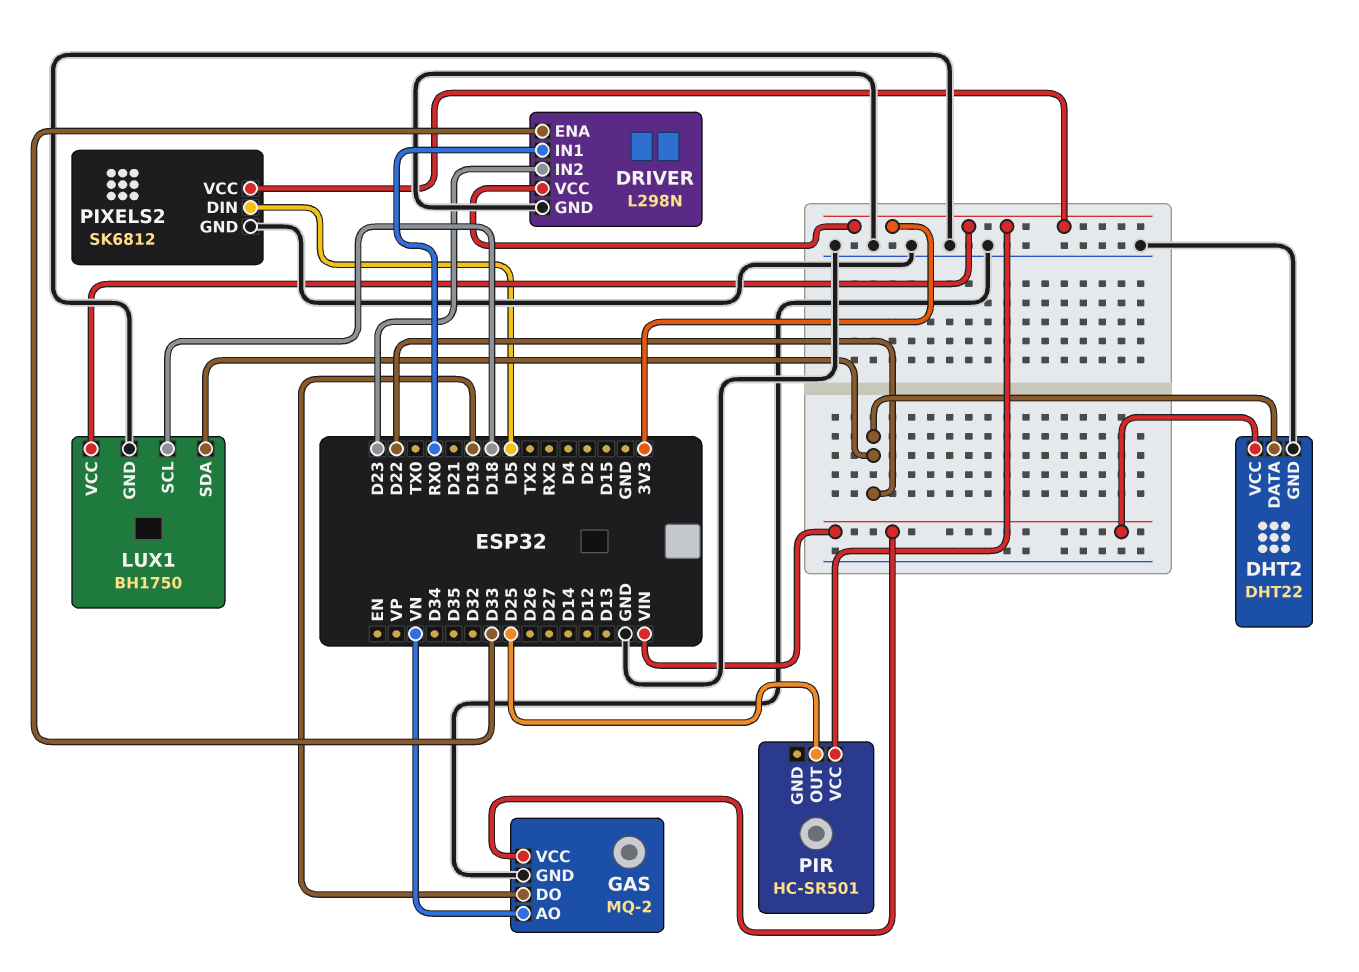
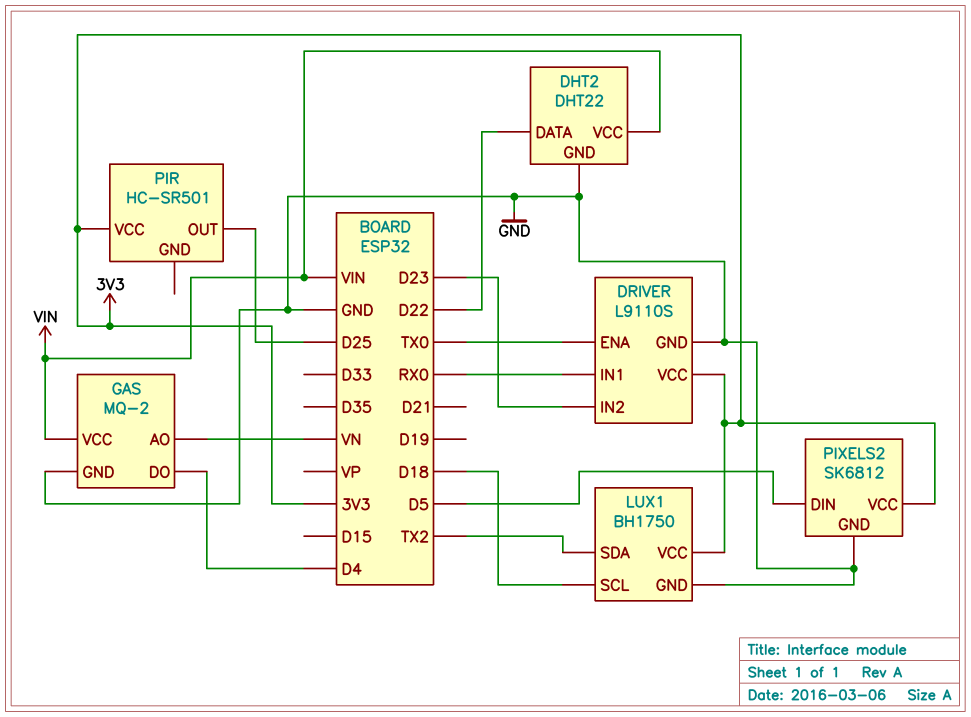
DRIVER: L298N -> L9110S
DRIVER pin ENA: D33 -> TX0
GAS pin DO: D19 -> D4
LUX1 pin SDA: D22 -> TX2

